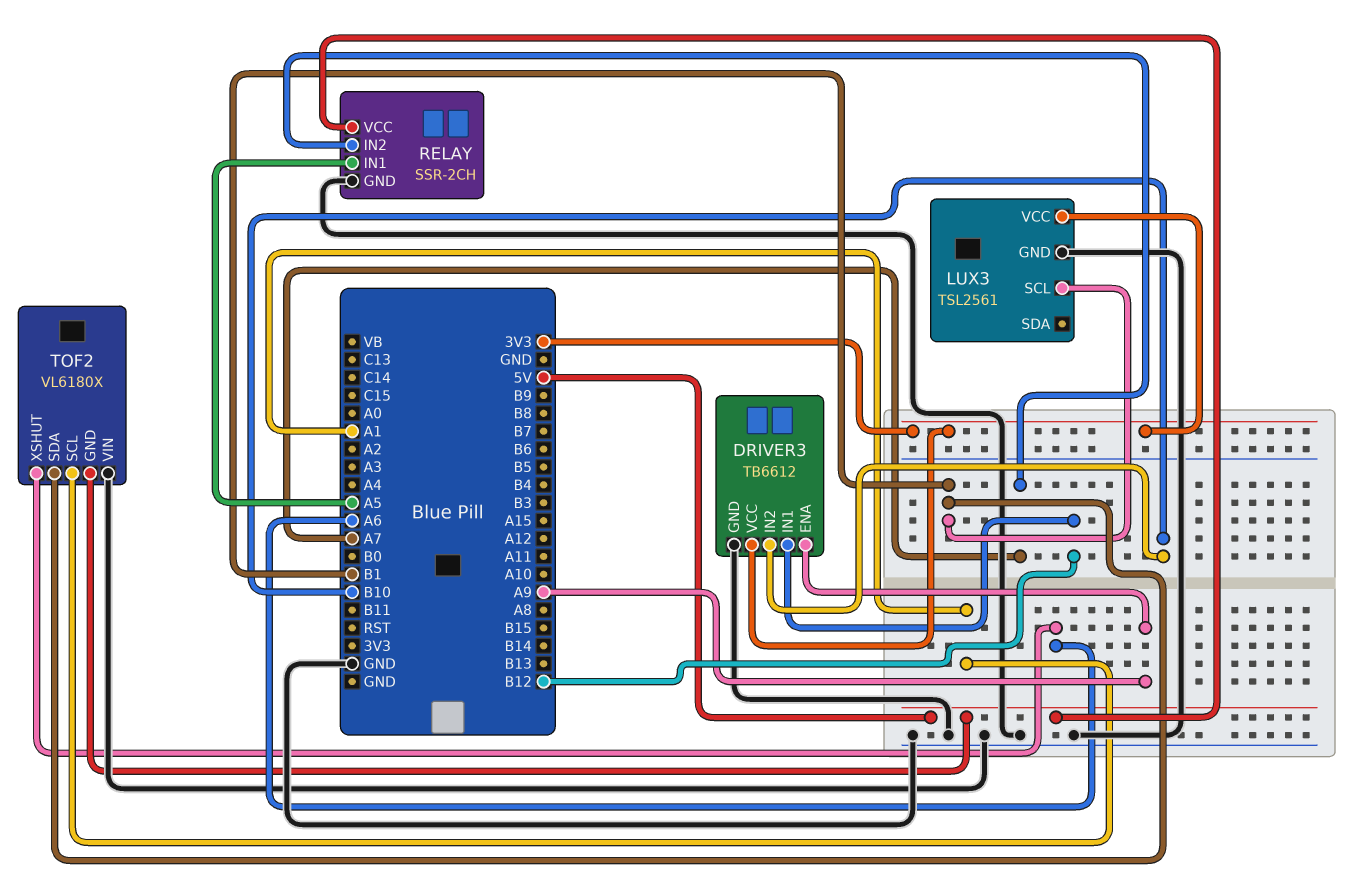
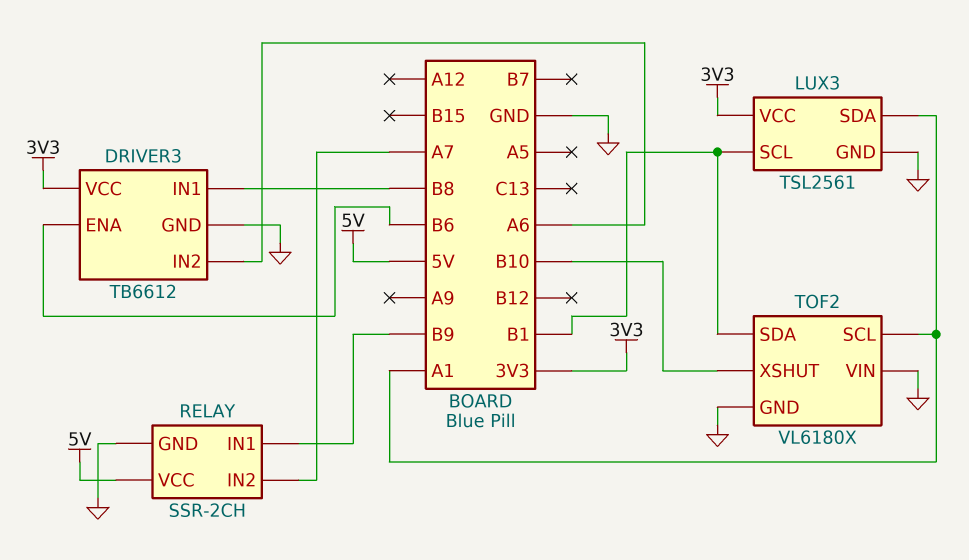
DRIVER3 pin ENA: A9 -> B6
DRIVER3 pin IN1: B12 -> B8
DRIVER3 pin IN2: B10 -> A6
LUX3 pin SDA: none -> A1
RELAY pin IN1: A5 -> B9
TOF2 pin GND: 5V -> GND
TOF2 pin XSHUT: A6 -> B10

